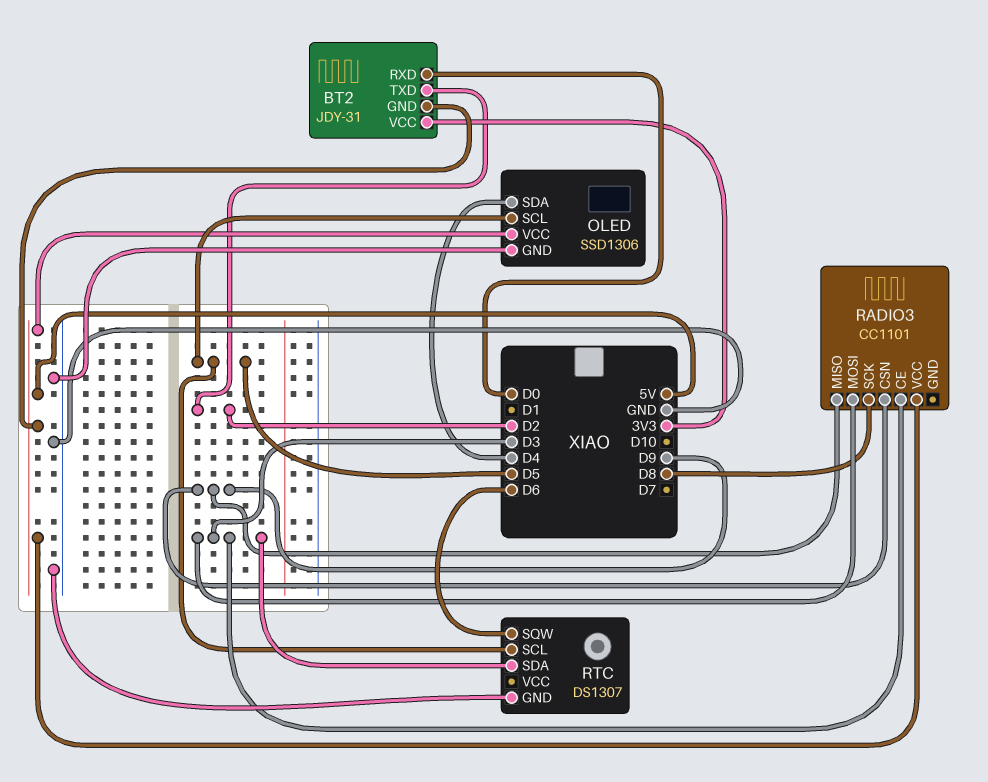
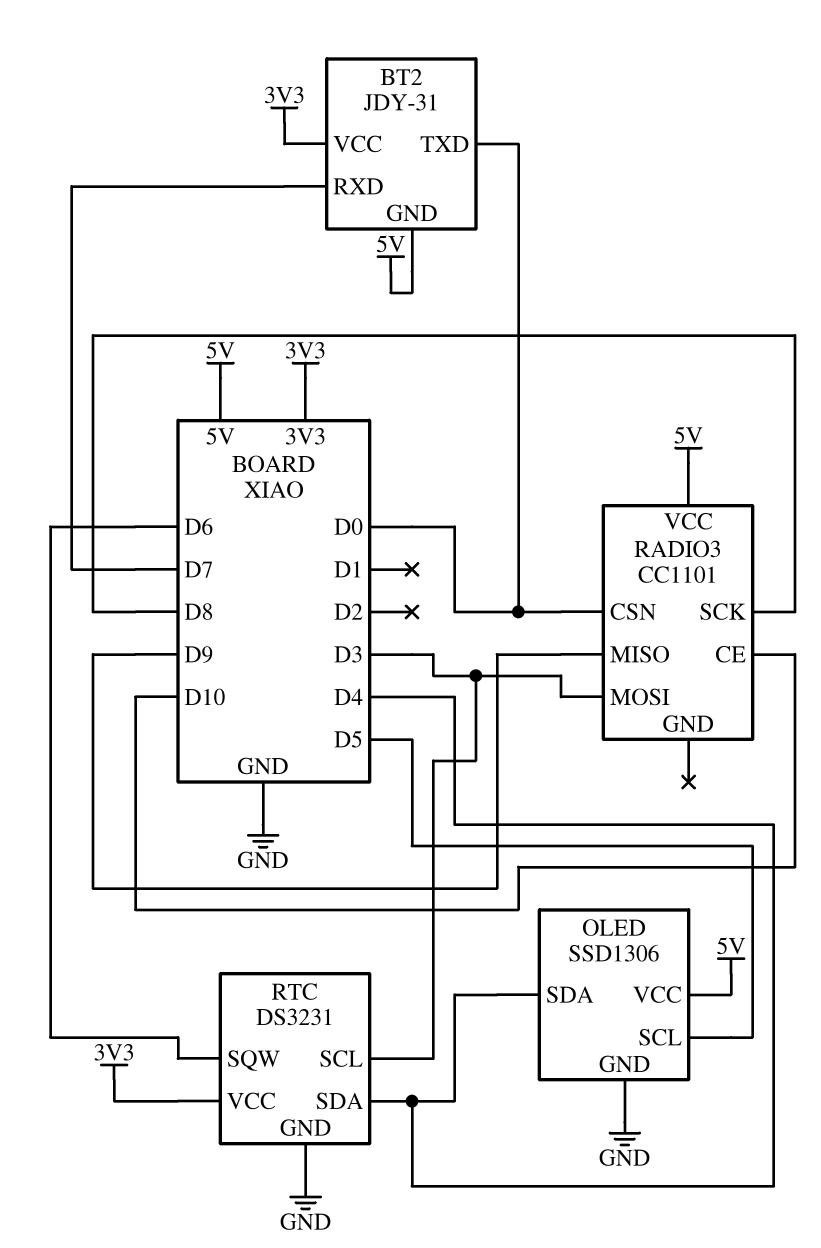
BT2 pin RXD: D0 -> D7
BT2 pin TXD: D2 -> D0
RADIO3 pin CE: D3 -> D10
RADIO3 pin CSN: D9 -> D0
RTC: DS1307 -> DS3231
RTC pin SCL: D5 -> D3
RTC pin SDA: D3 -> D4
RTC pin VCC: none -> 3V3

